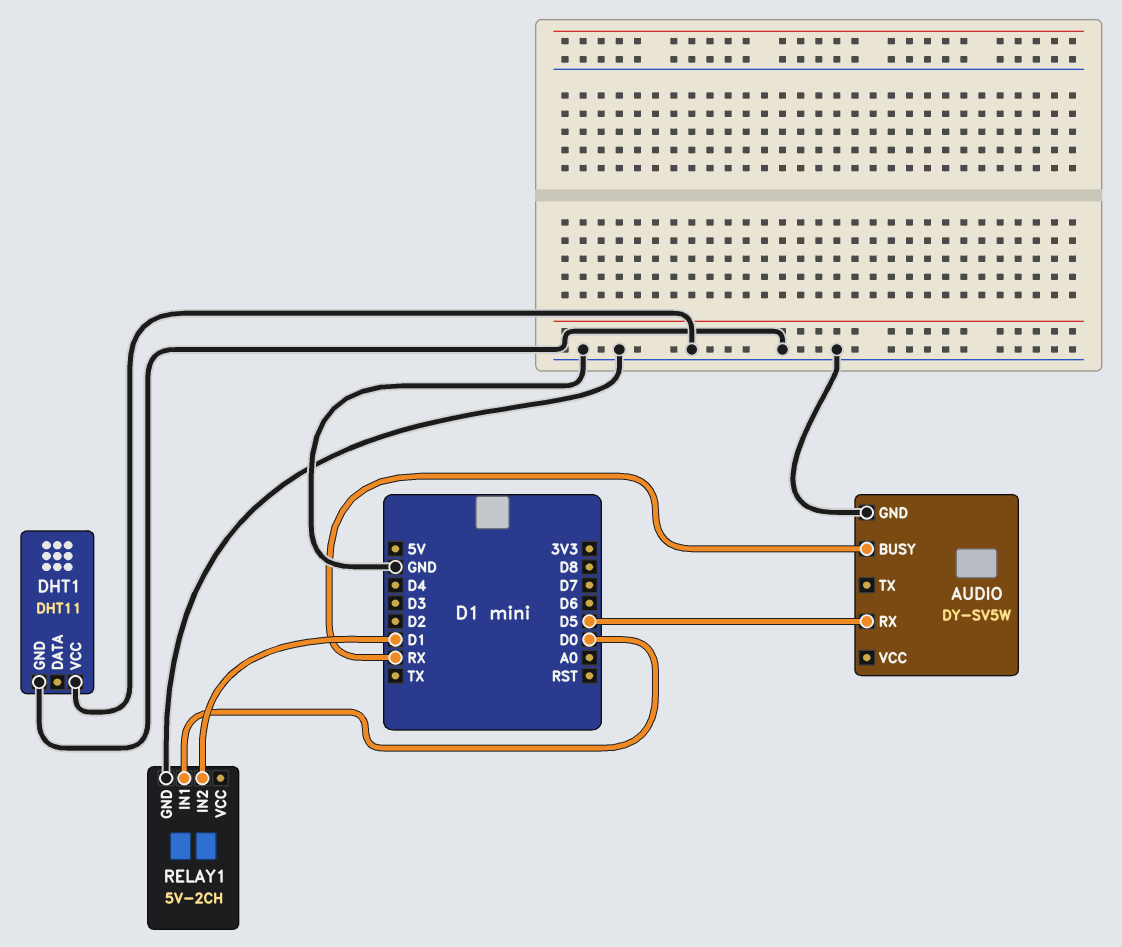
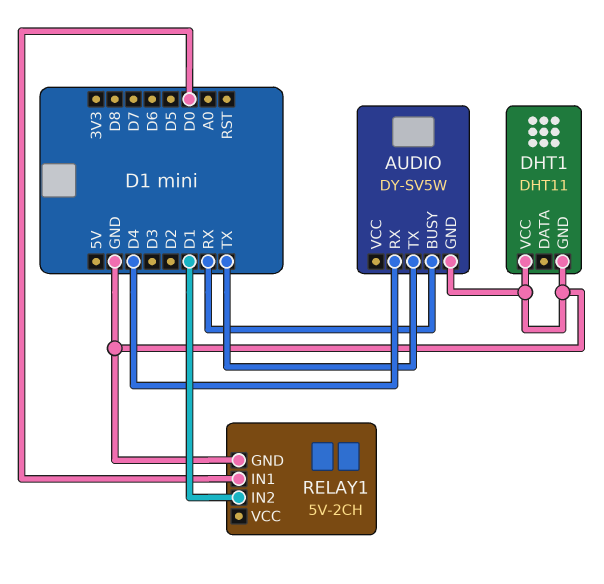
AUDIO pin RX: D5 -> D4
AUDIO pin TX: none -> TX

